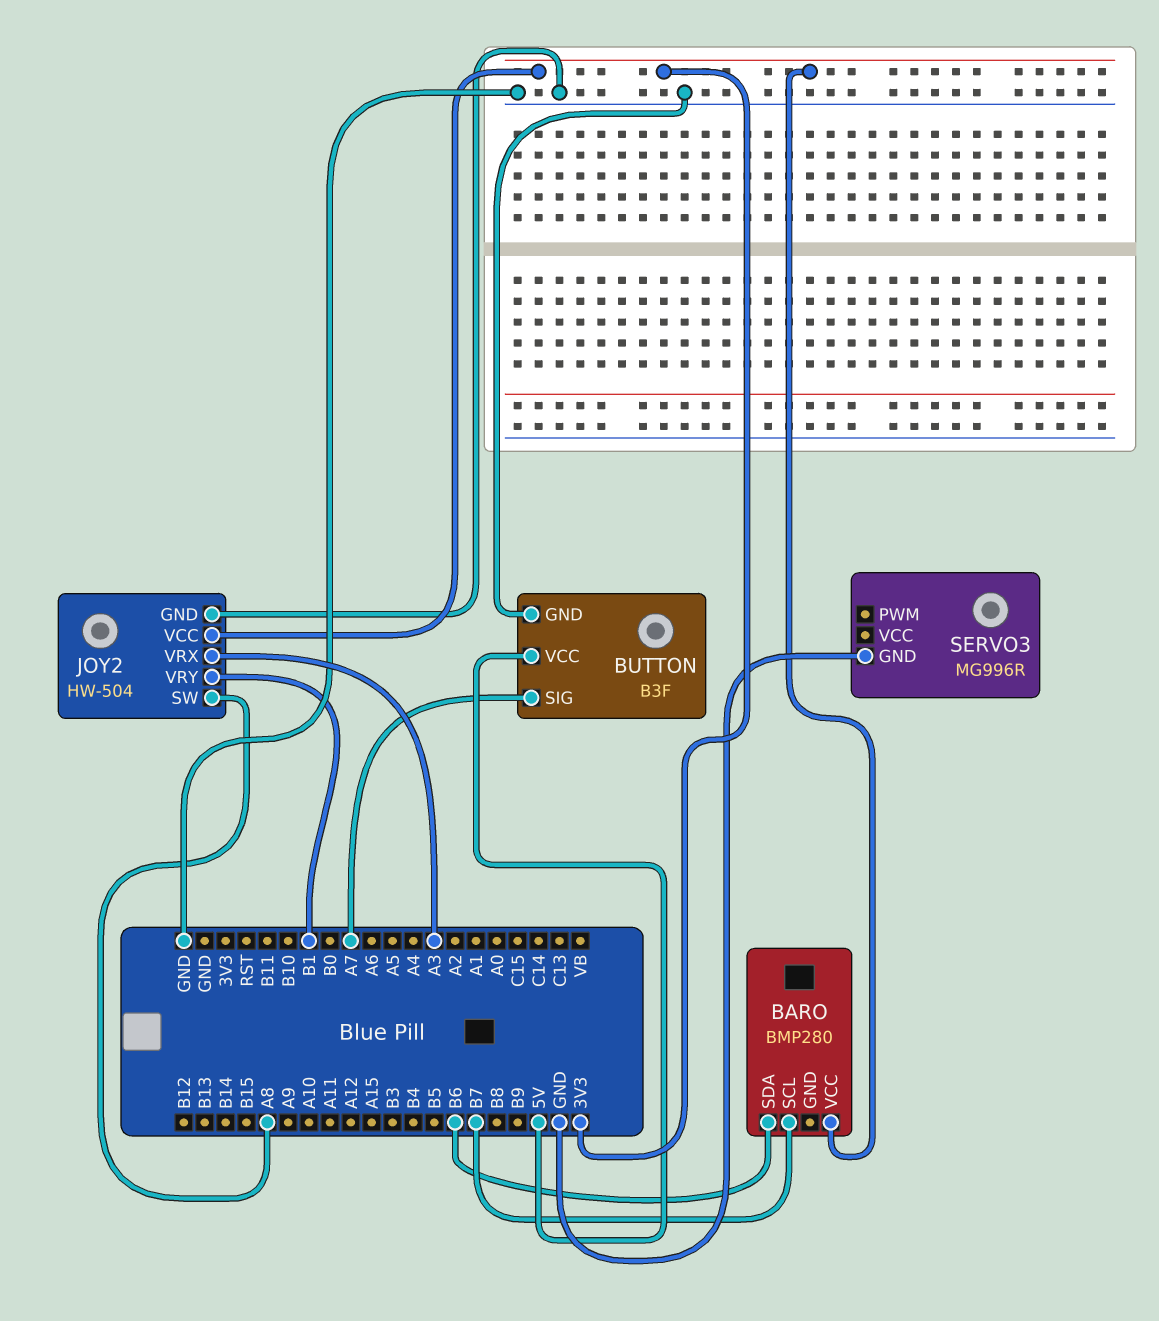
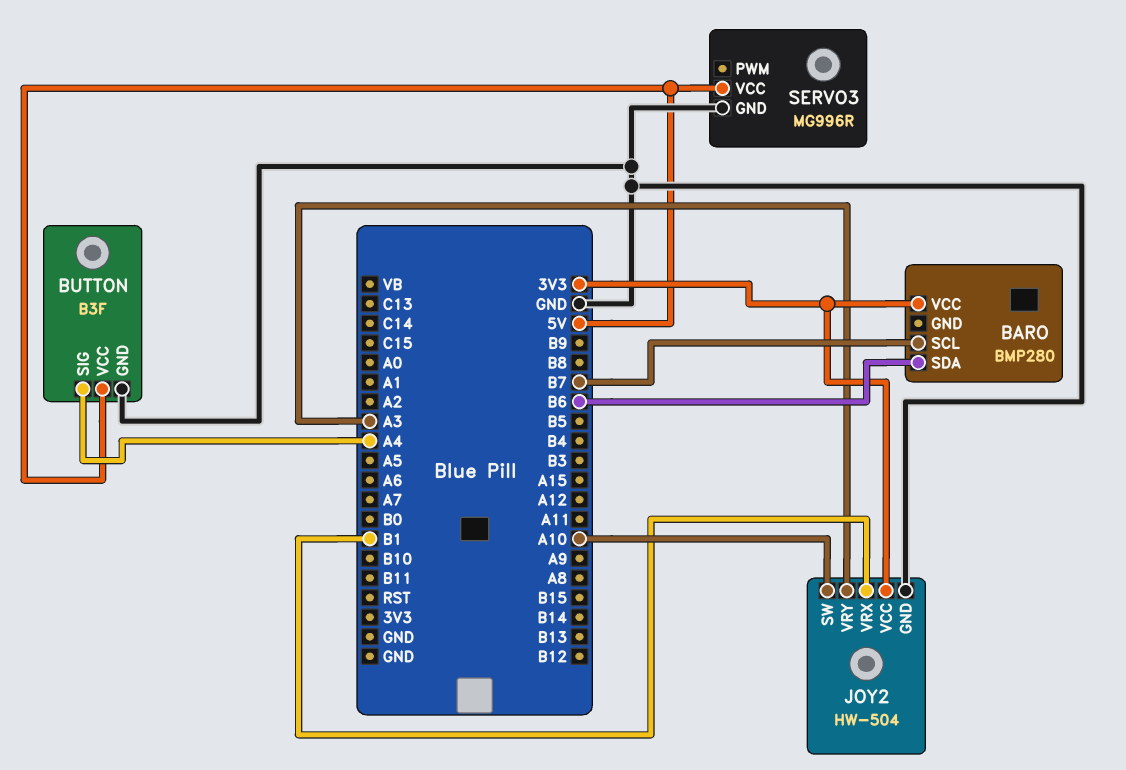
BUTTON pin SIG: A7 -> A4
JOY2 pin SW: A8 -> A10
JOY2 pin VRX: A3 -> B1
JOY2 pin VRY: B1 -> A3
SERVO3 pin VCC: none -> 5V

